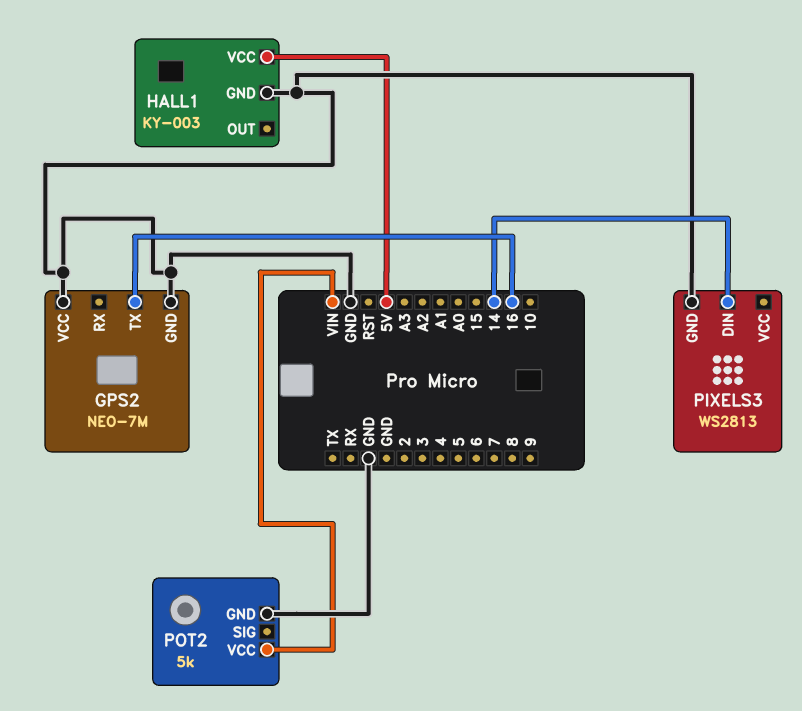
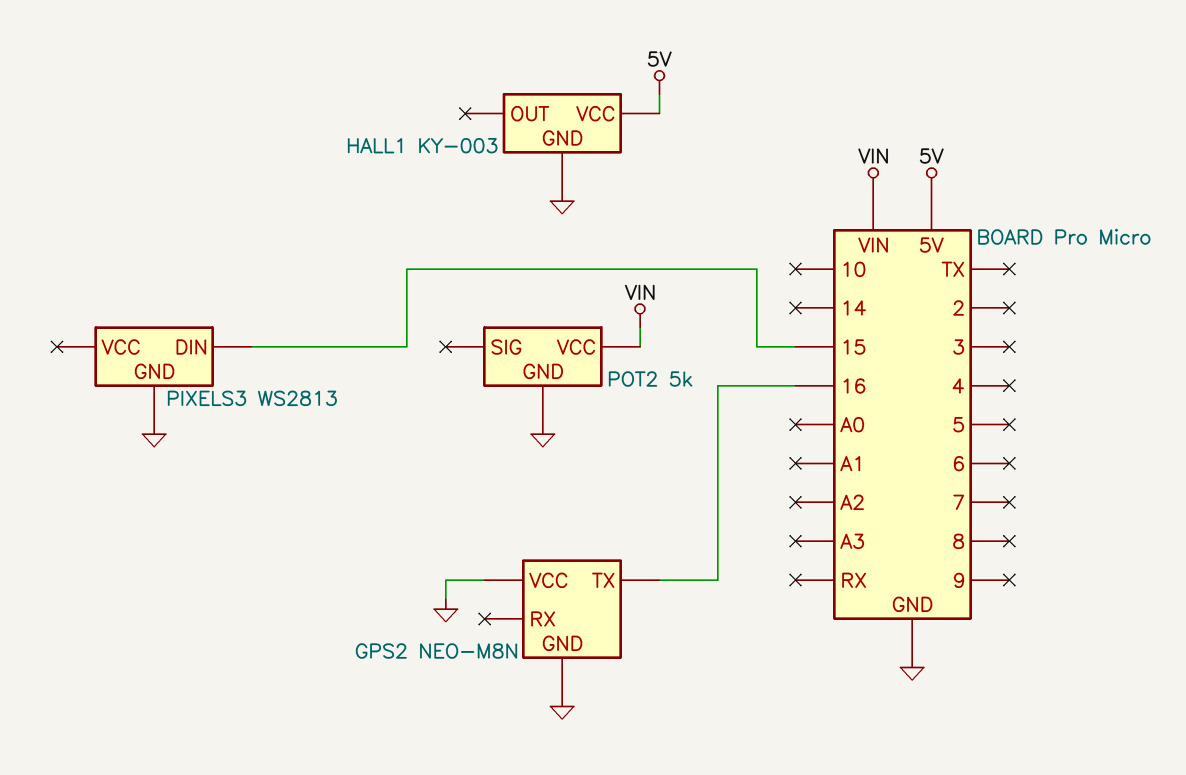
GPS2: NEO-7M -> NEO-M8N
PIXELS3 pin DIN: 14 -> 15

